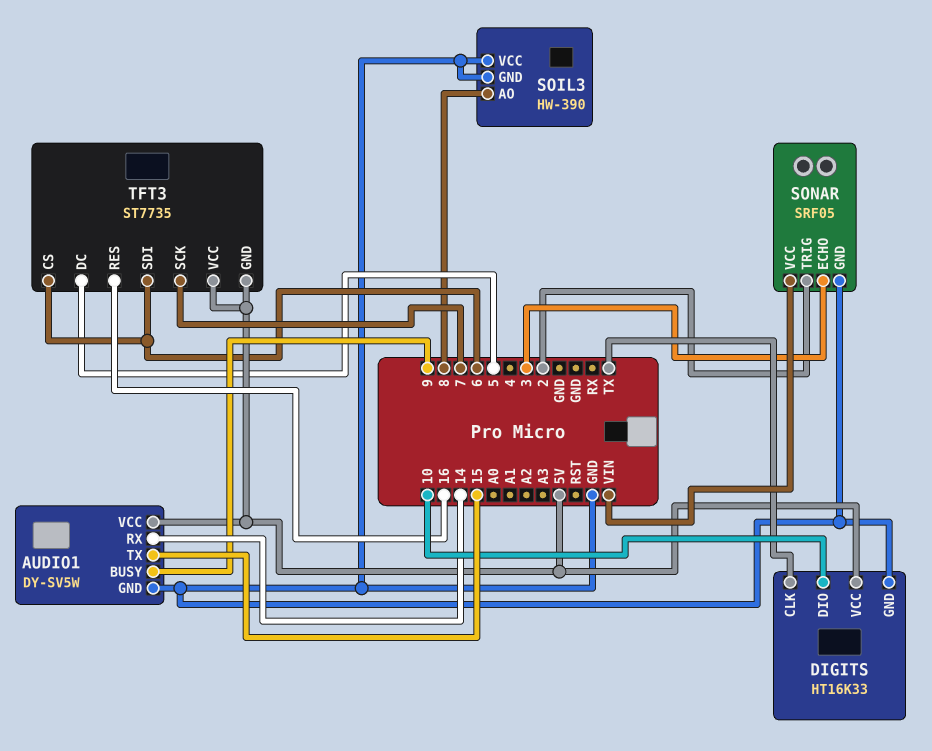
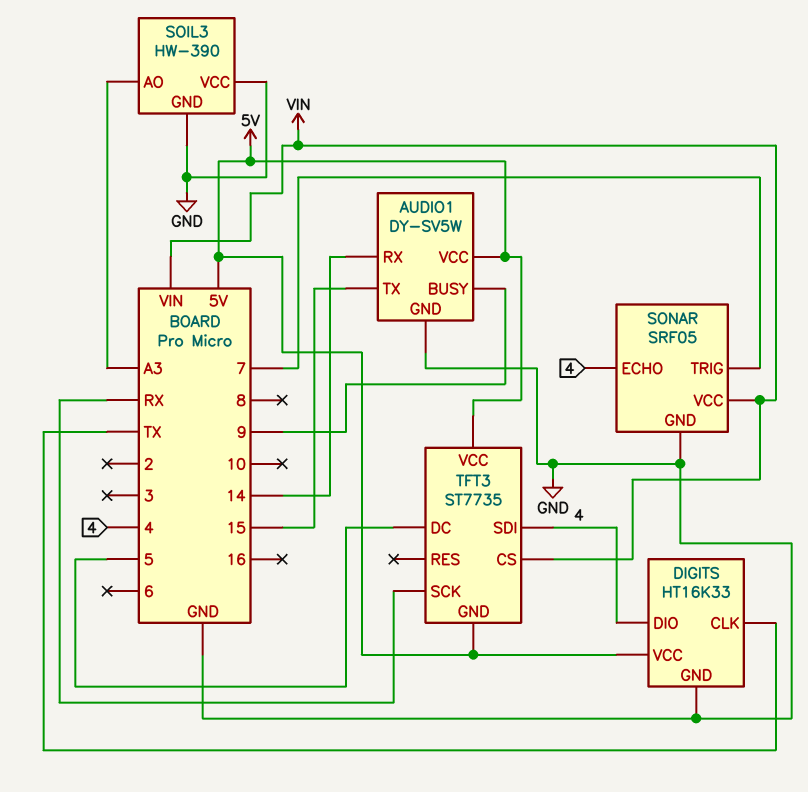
DIGITS pin DIO: 10 -> 4
SOIL3 pin AO: 8 -> A3
SONAR pin ECHO: 3 -> 4
SONAR pin TRIG: 2 -> 7
TFT3 pin CS: 6 -> VIN
TFT3 pin RES: 16 -> none
TFT3 pin SCK: 7 -> RX
TFT3 pin SDI: 6 -> 4

